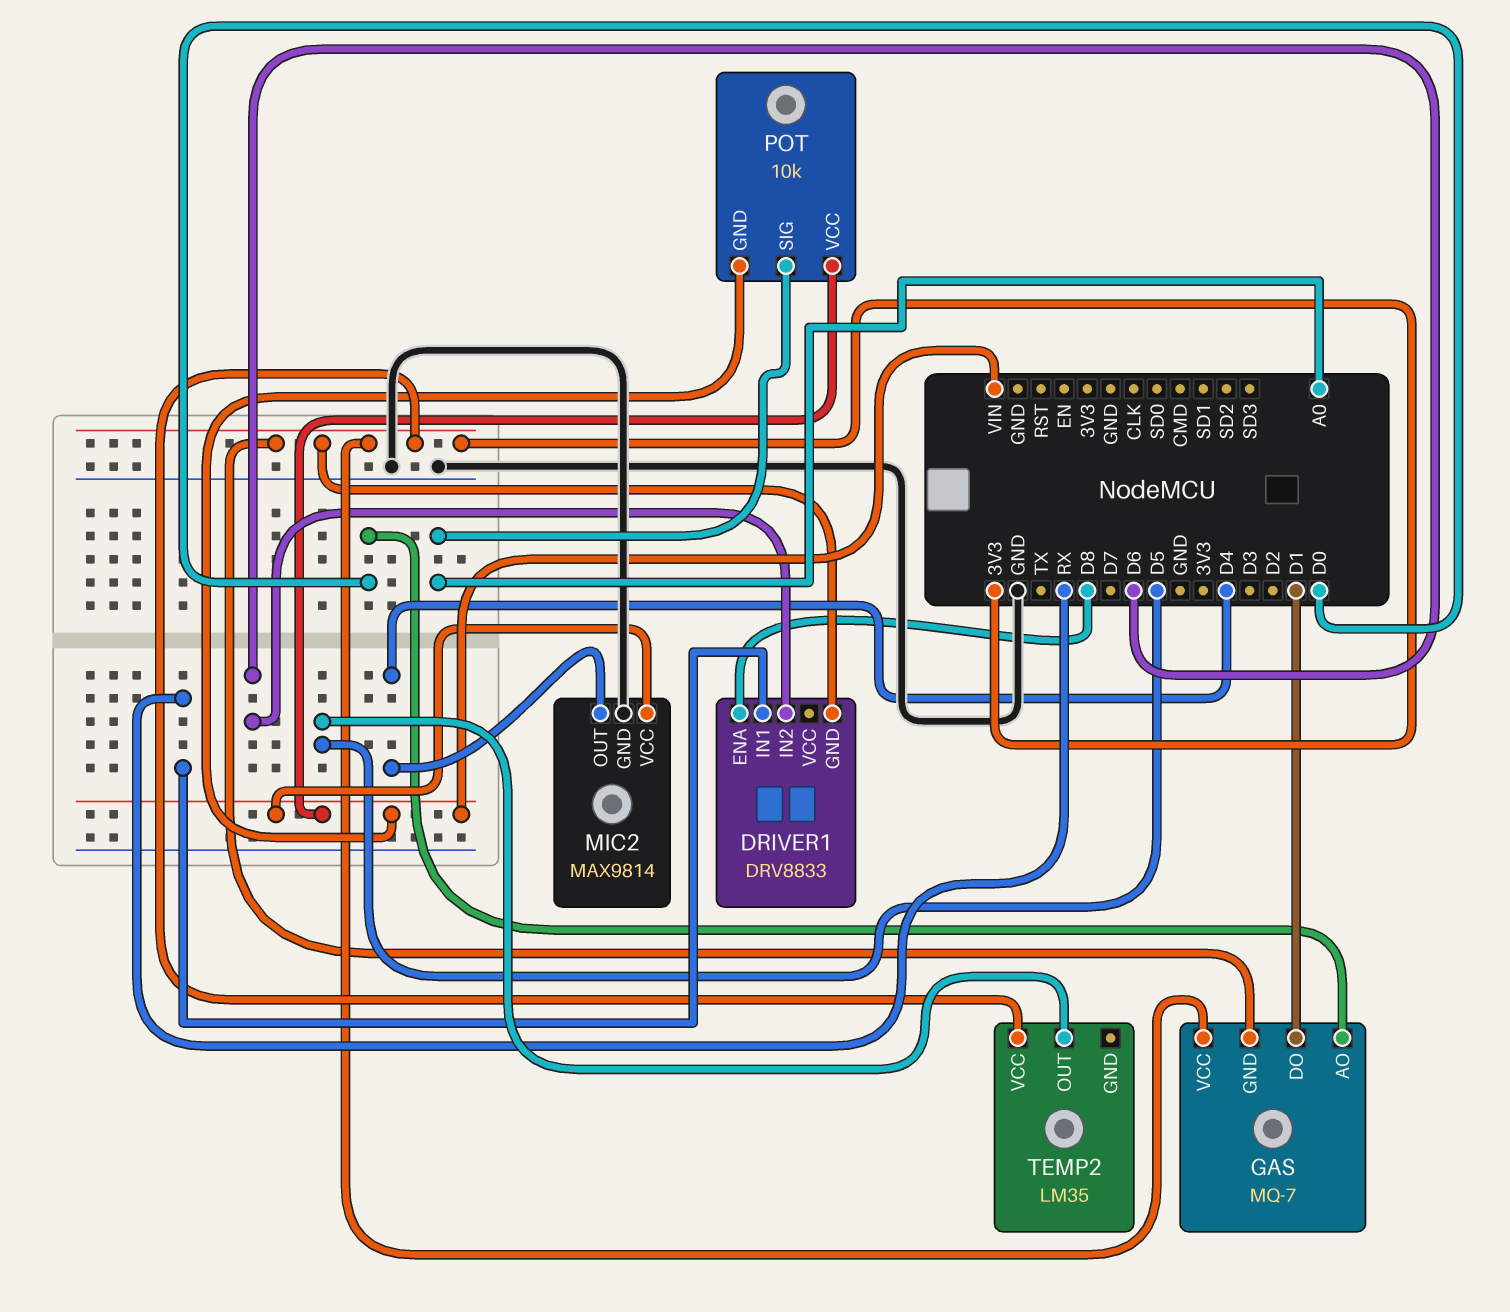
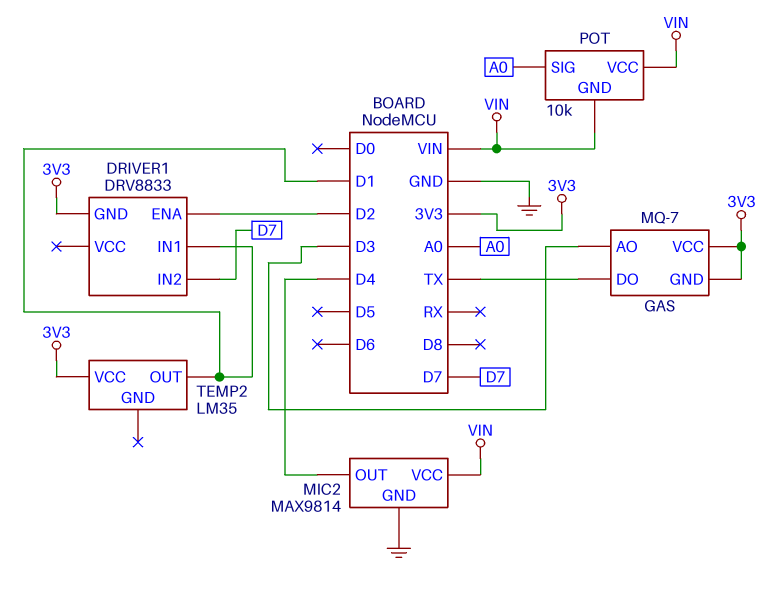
DRIVER1 pin ENA: D8 -> D2
DRIVER1 pin IN1: RX -> D1
DRIVER1 pin IN2: D6 -> D7
GAS pin AO: D0 -> D3
GAS pin DO: D1 -> TX
TEMP2 pin OUT: D5 -> D1

